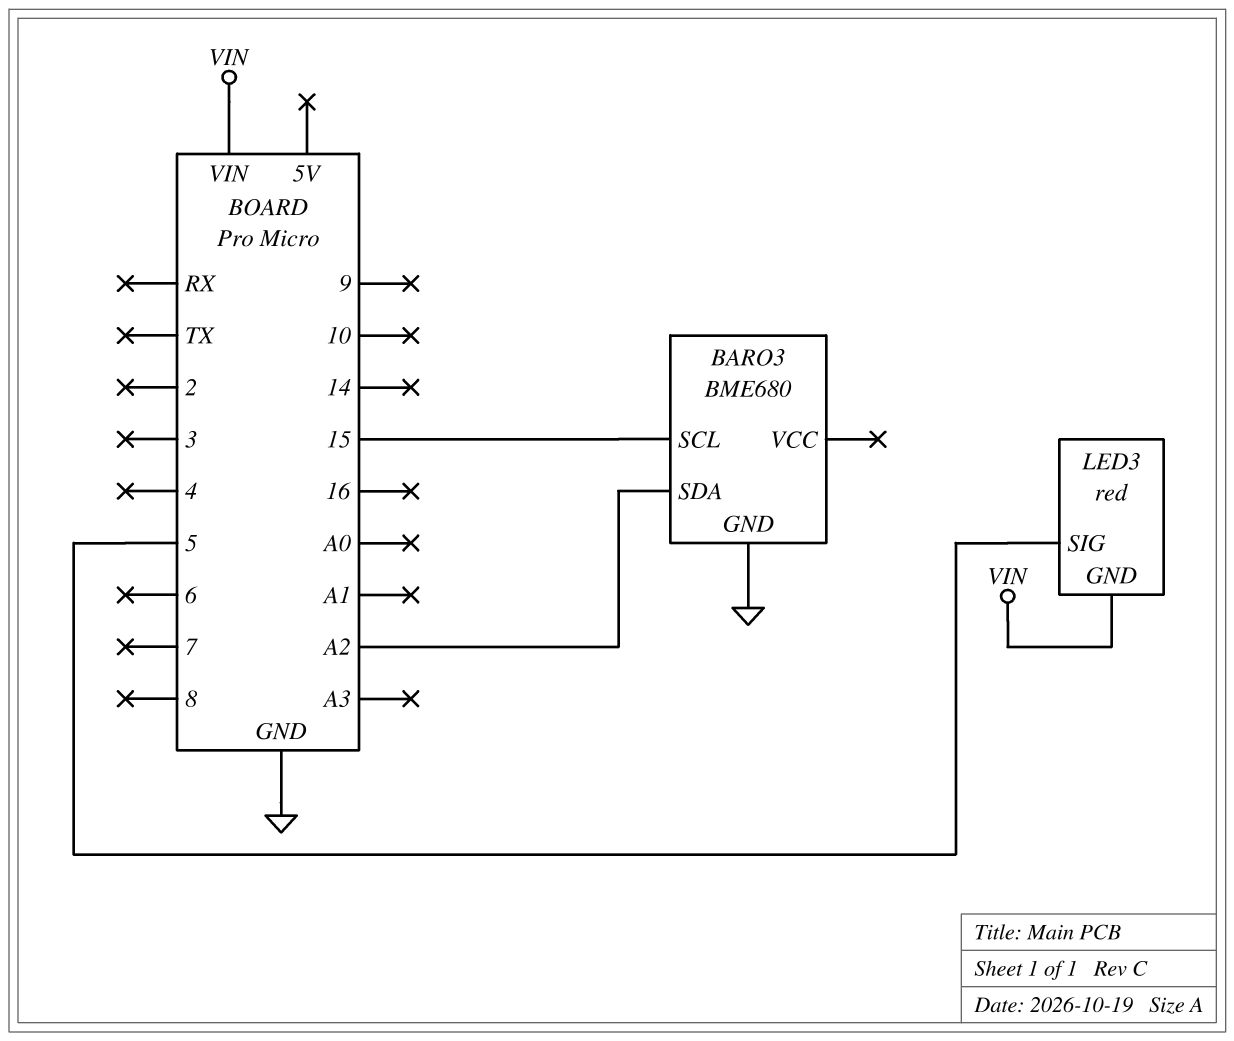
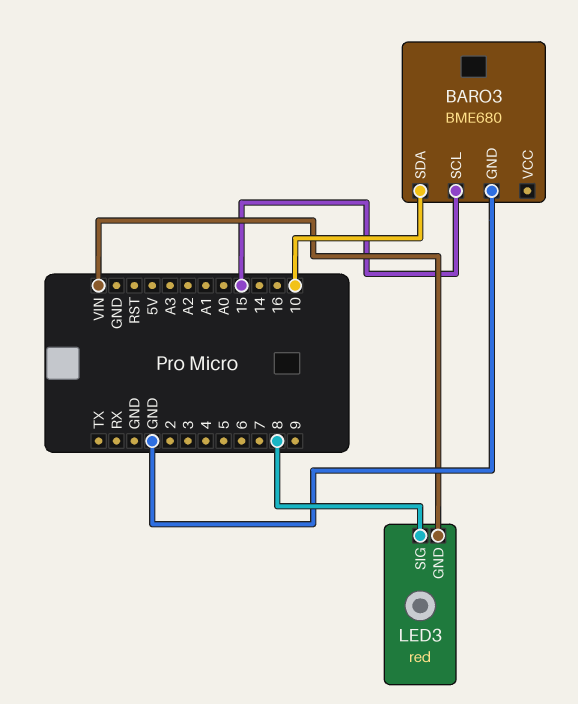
BARO3 pin SDA: A2 -> 10
LED3 pin SIG: 5 -> 8

